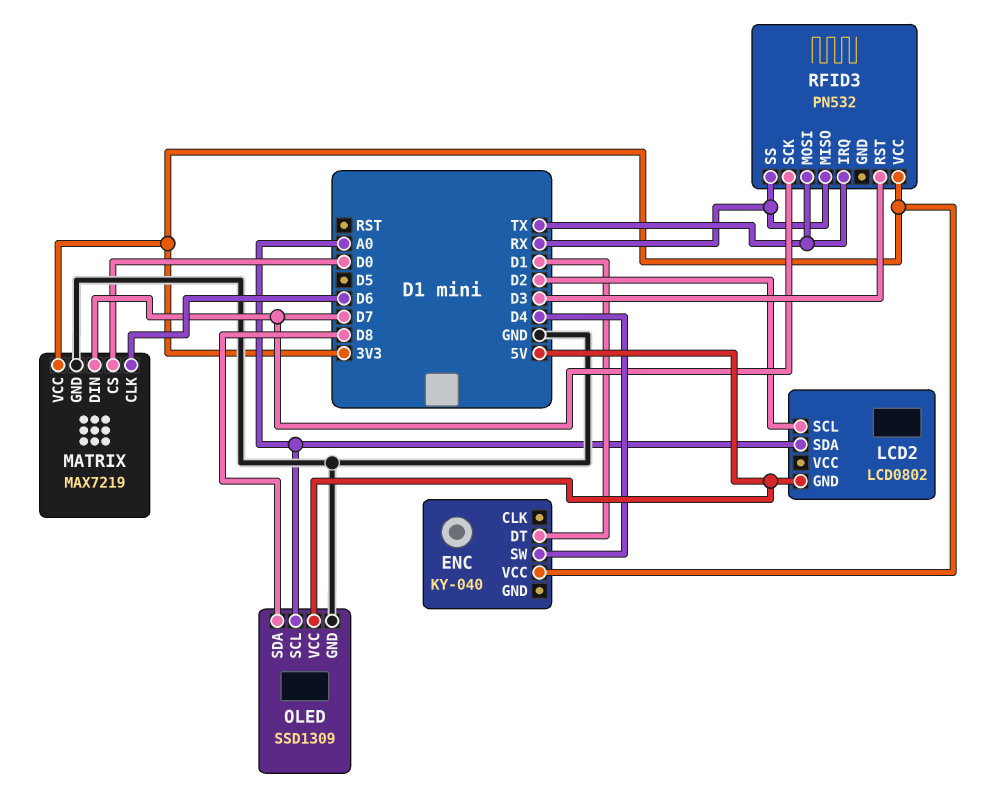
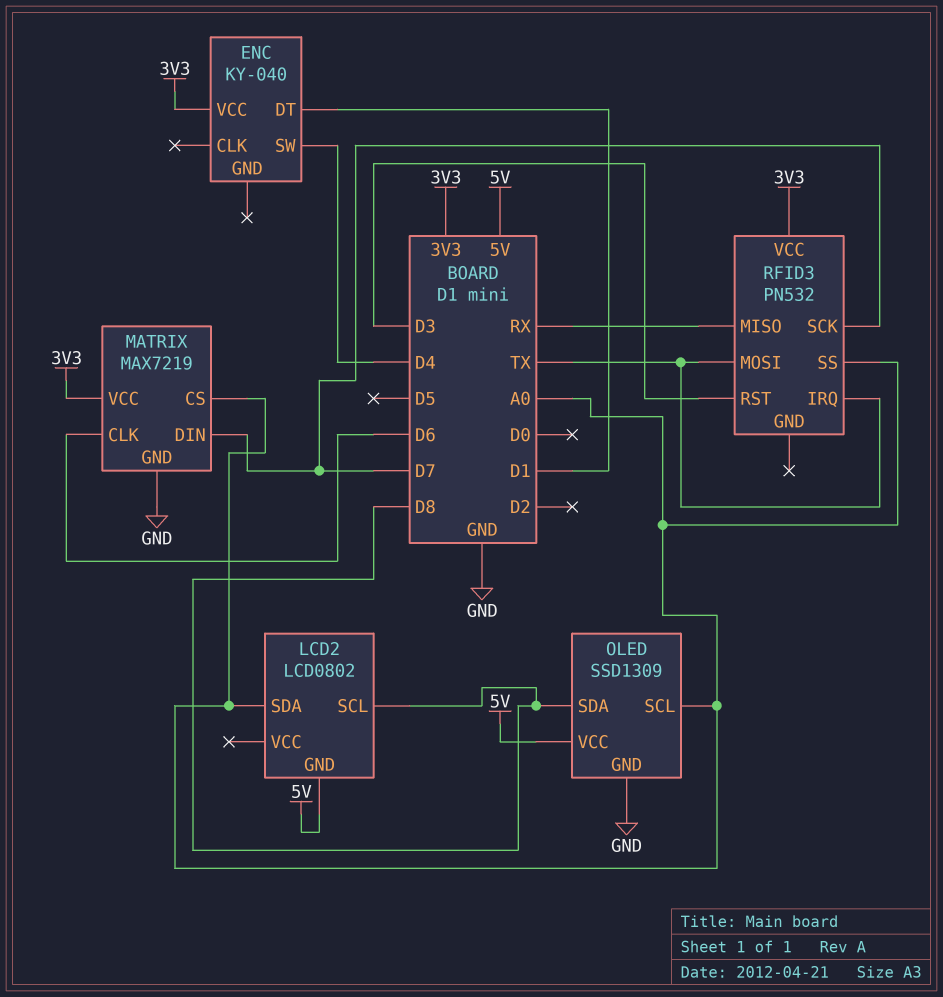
LCD2 pin SCL: D2 -> D8
MATRIX pin CS: D0 -> A0
RFID3 pin SS: RX -> A0

